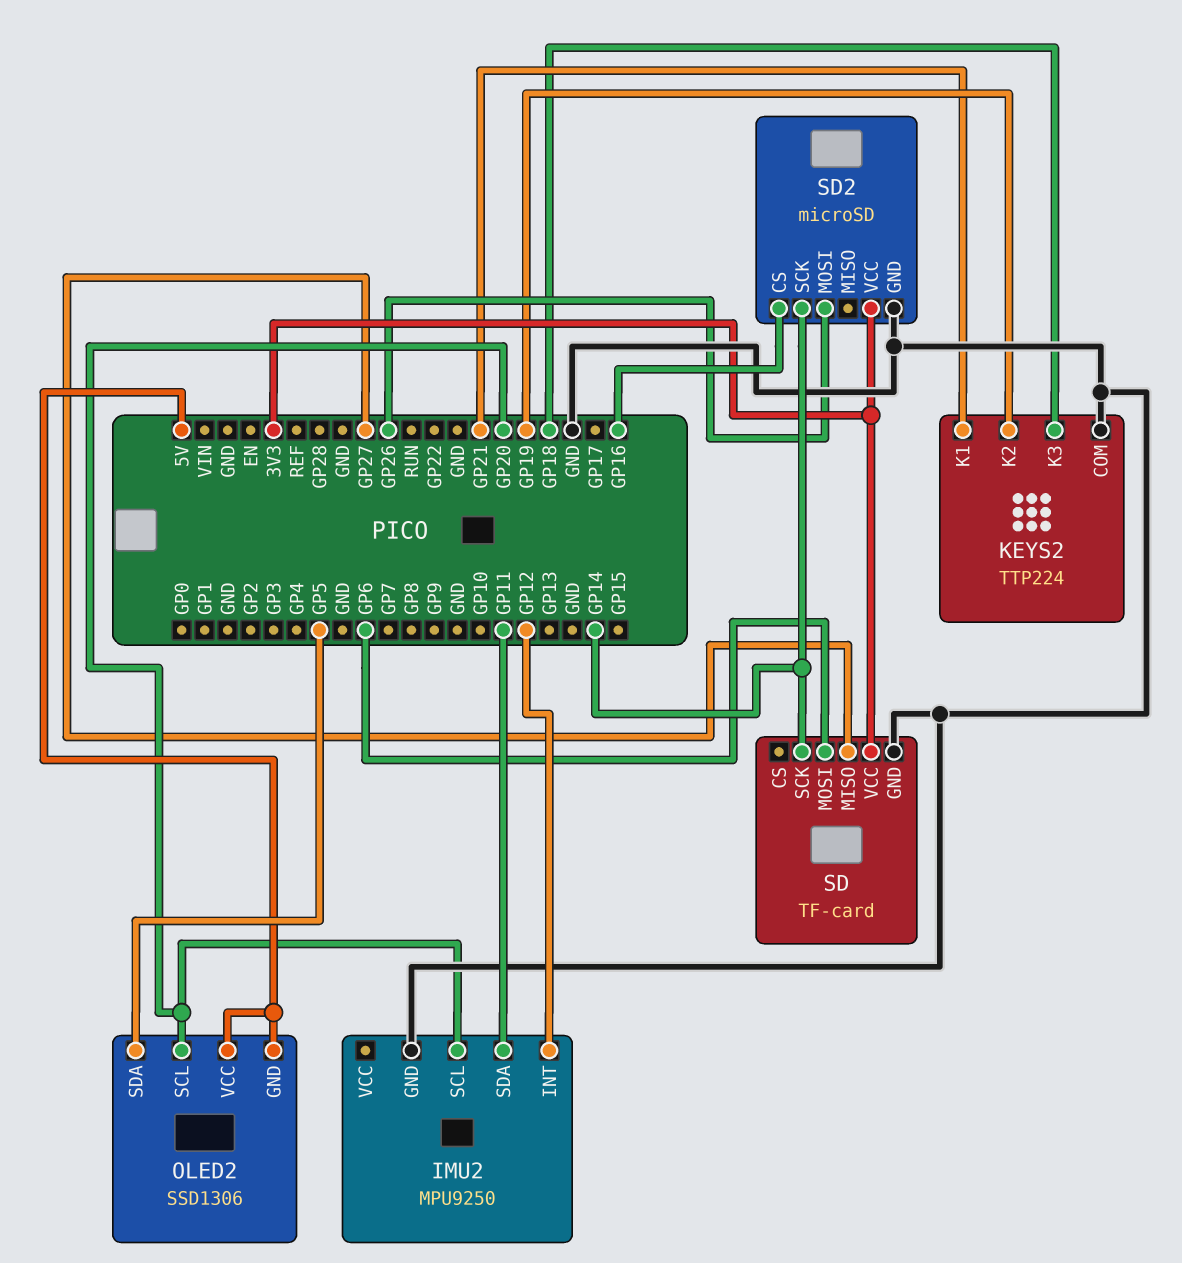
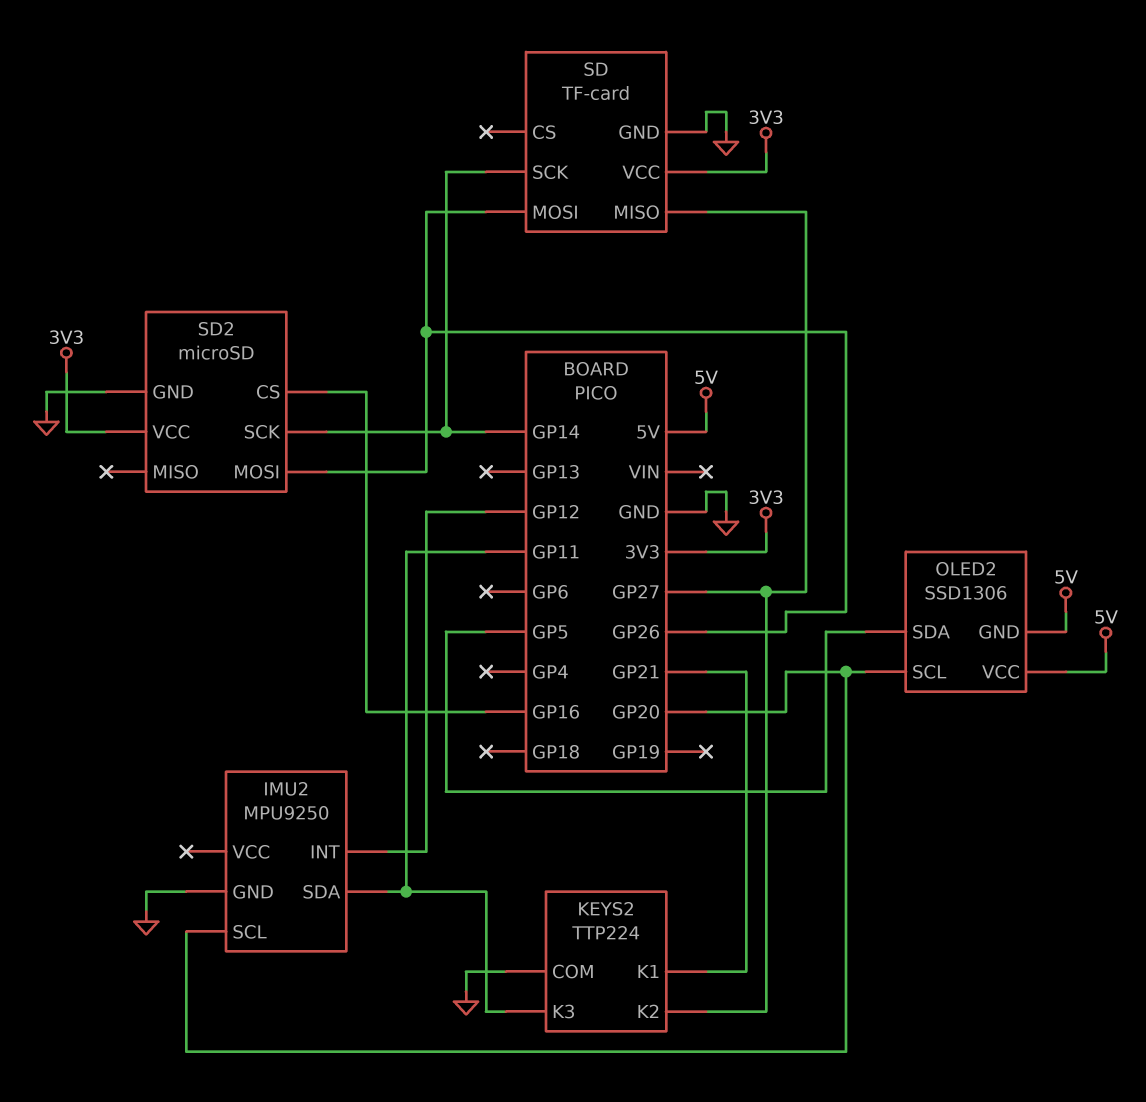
KEYS2 pin K2: GP19 -> GP27
KEYS2 pin K3: GP18 -> GP11
SD pin MOSI: GP6 -> GP26

